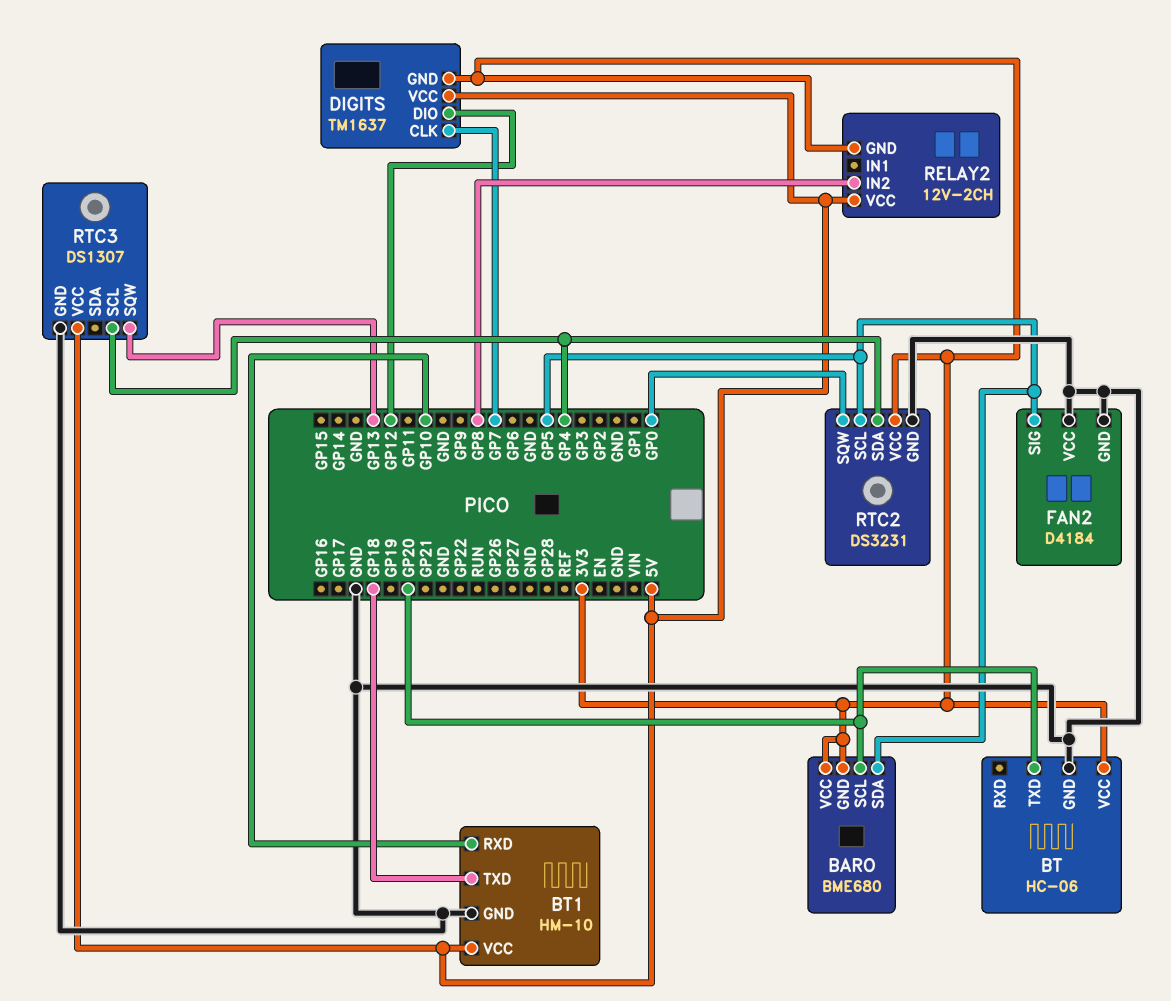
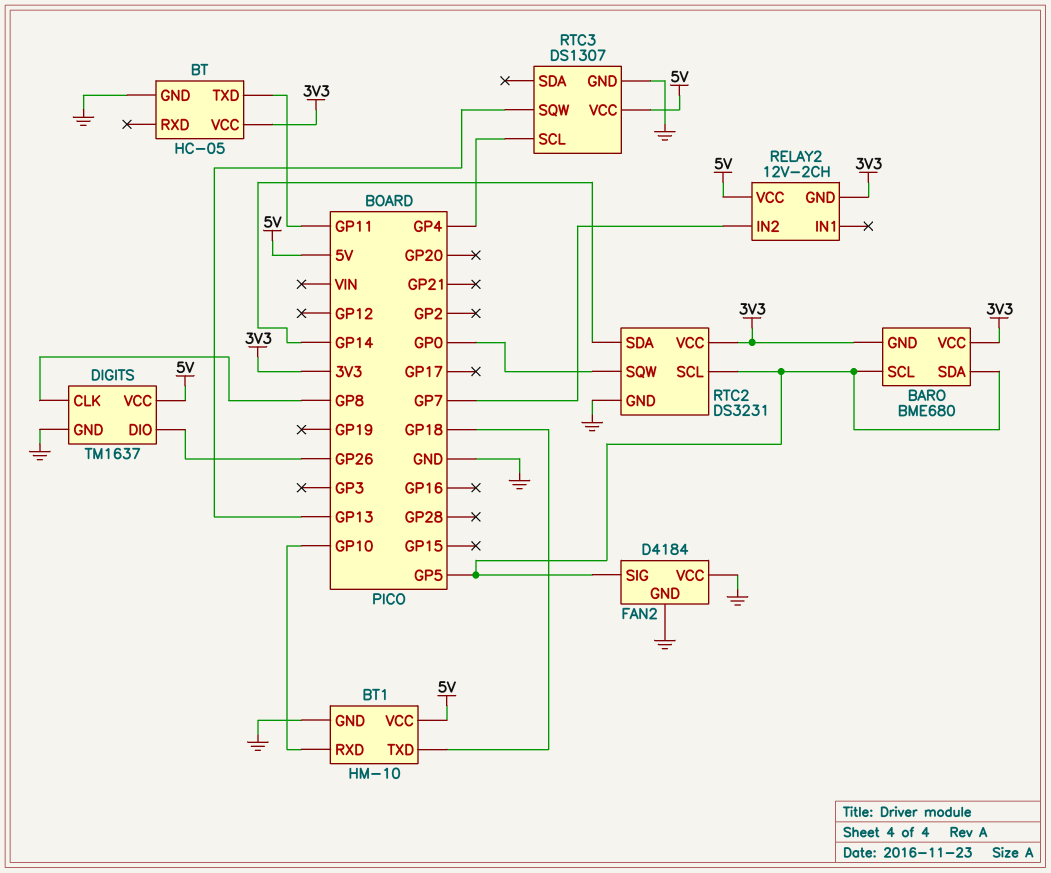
BARO pin SCL: GP20 -> GP5
BT: HC-06 -> HC-05
BT pin TXD: GP20 -> GP11
DIGITS pin CLK: GP7 -> GP8
DIGITS pin DIO: GP12 -> GP26
DIGITS pin GND: 3V3 -> GND
RELAY2 pin IN2: GP8 -> GP7
RTC2 pin SDA: GP4 -> GP14

